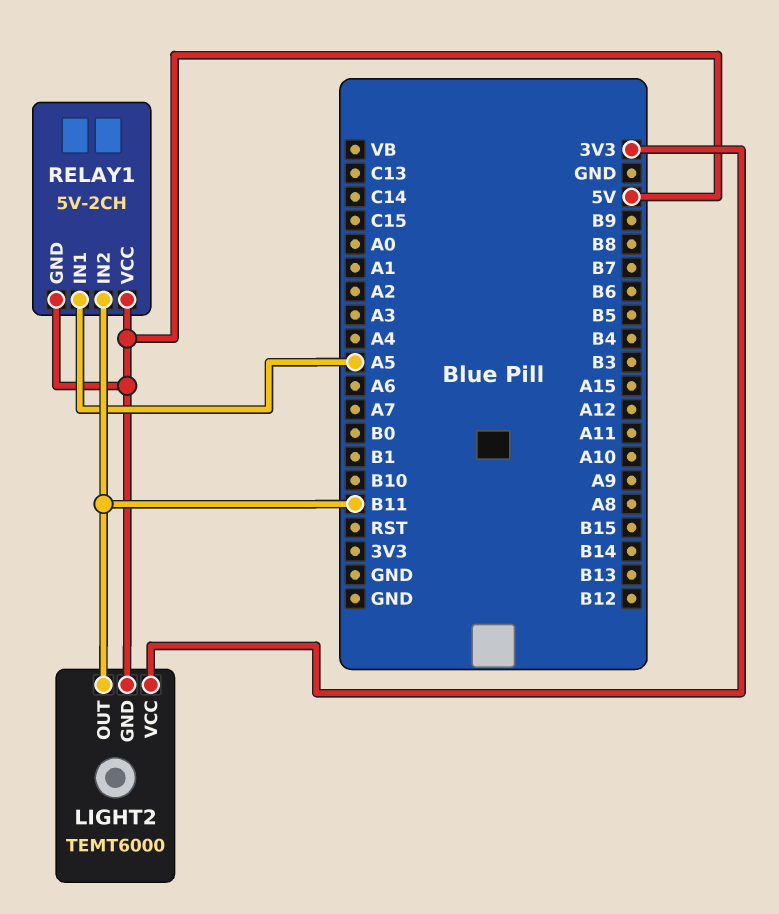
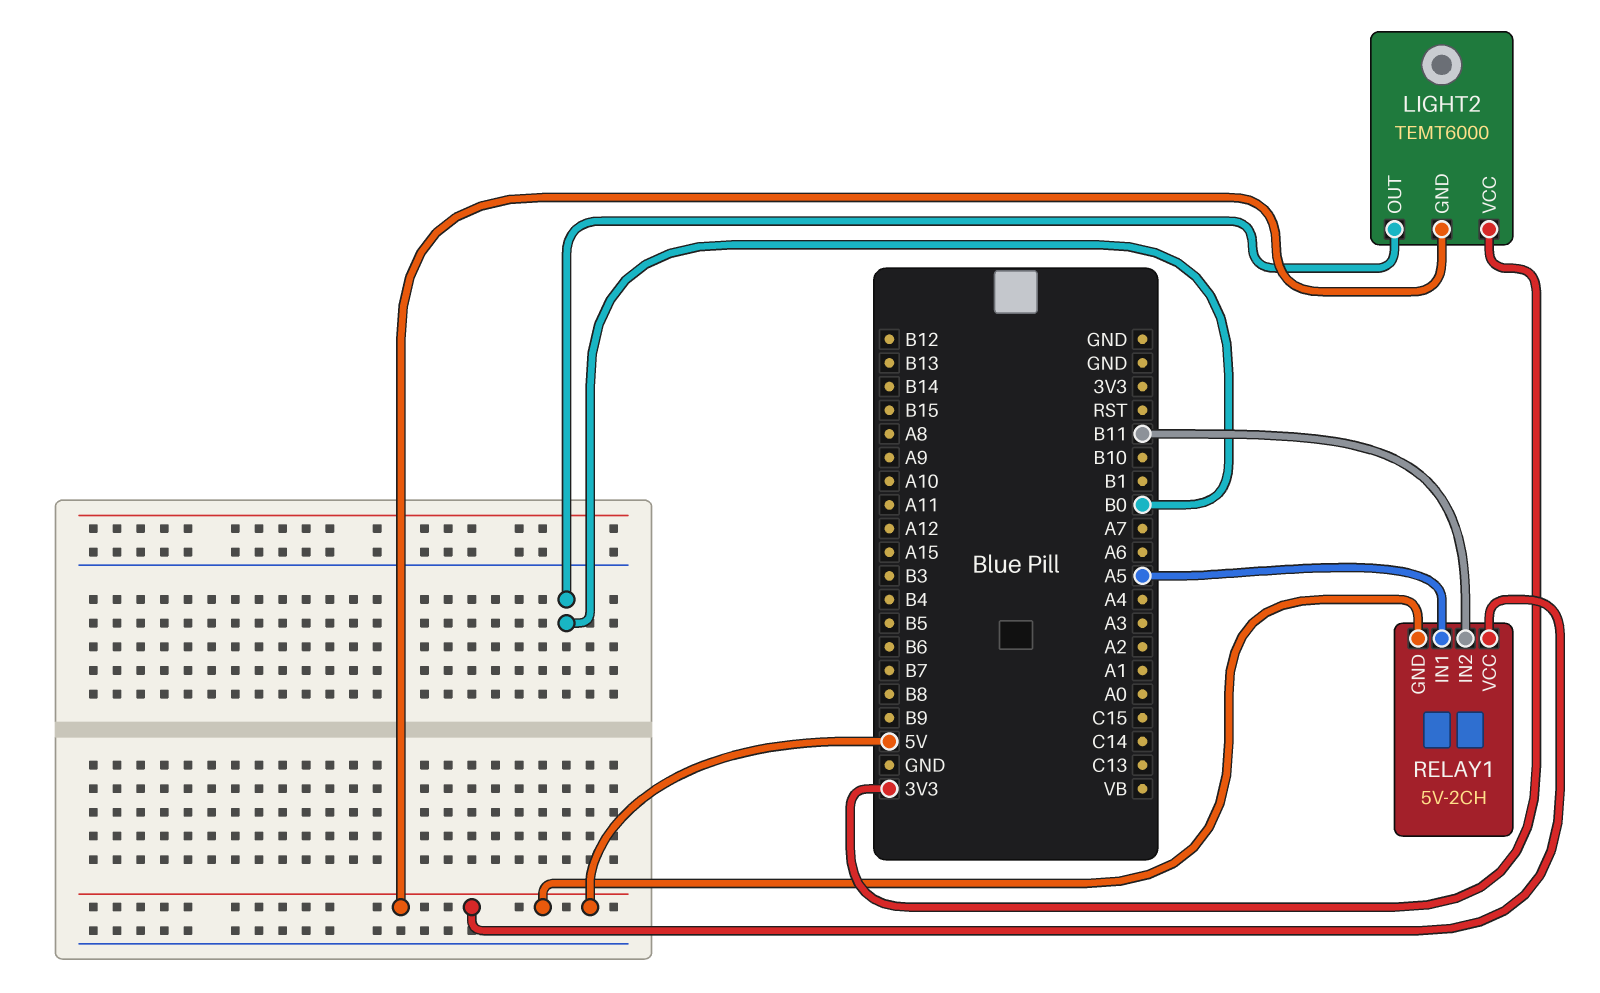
LIGHT2 pin OUT: B11 -> B0

